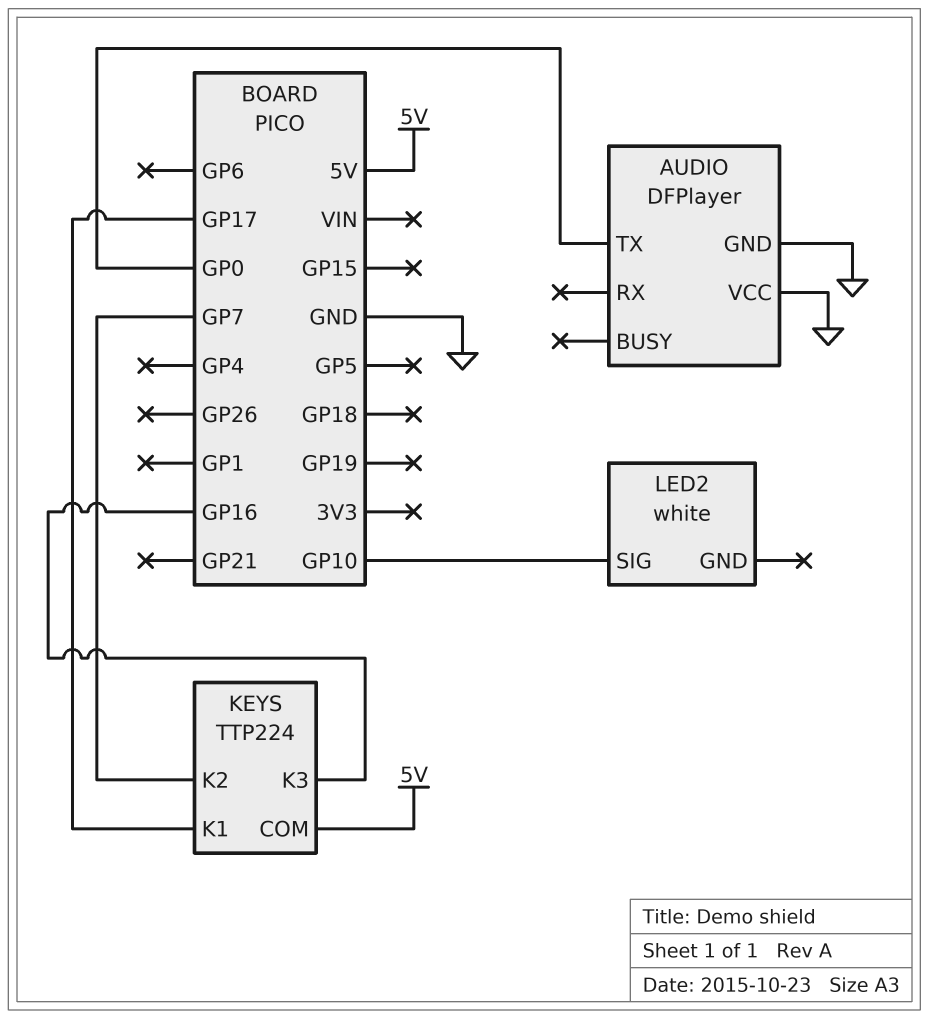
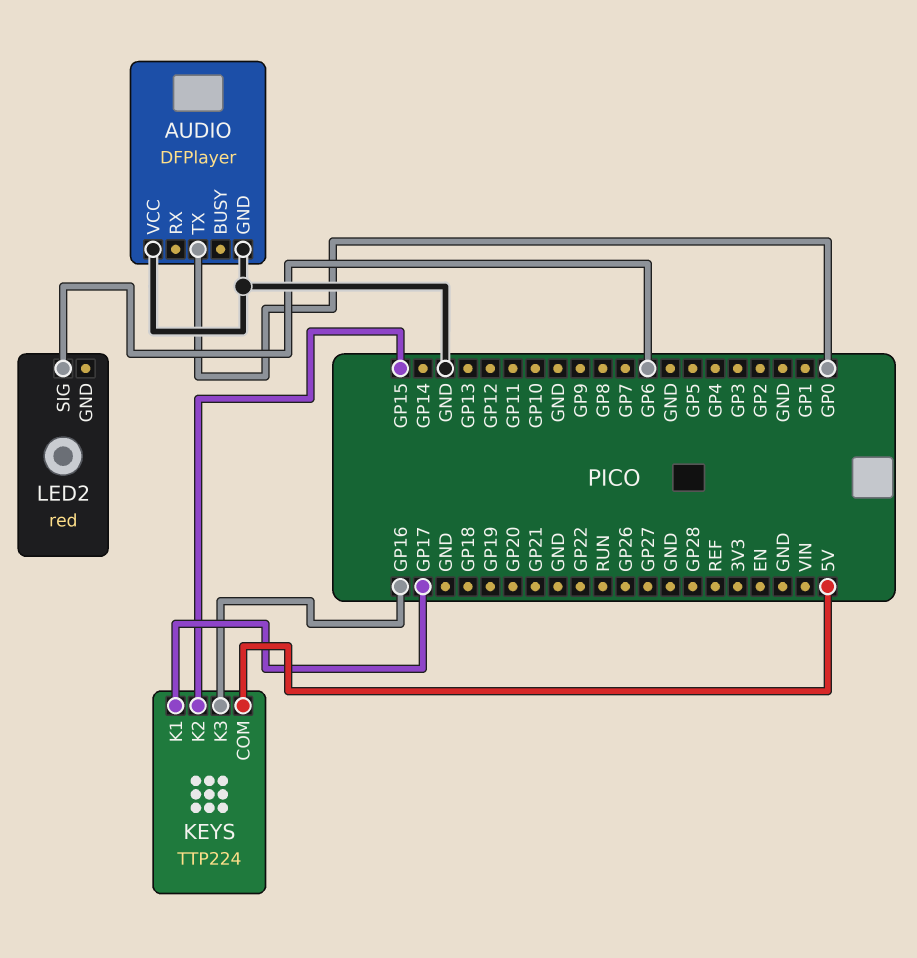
KEYS pin K2: GP7 -> GP15
LED2: white -> red
LED2 pin SIG: GP10 -> GP6

